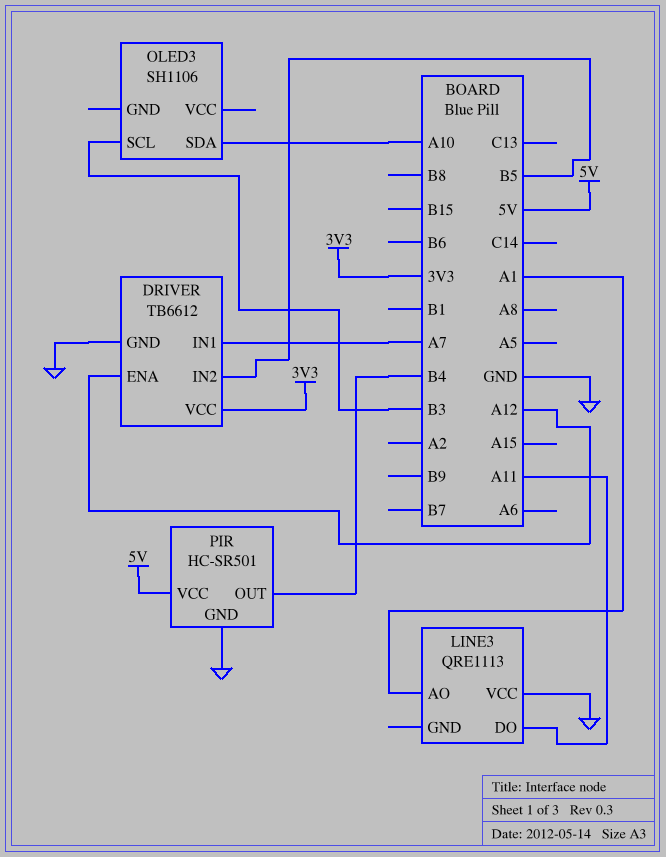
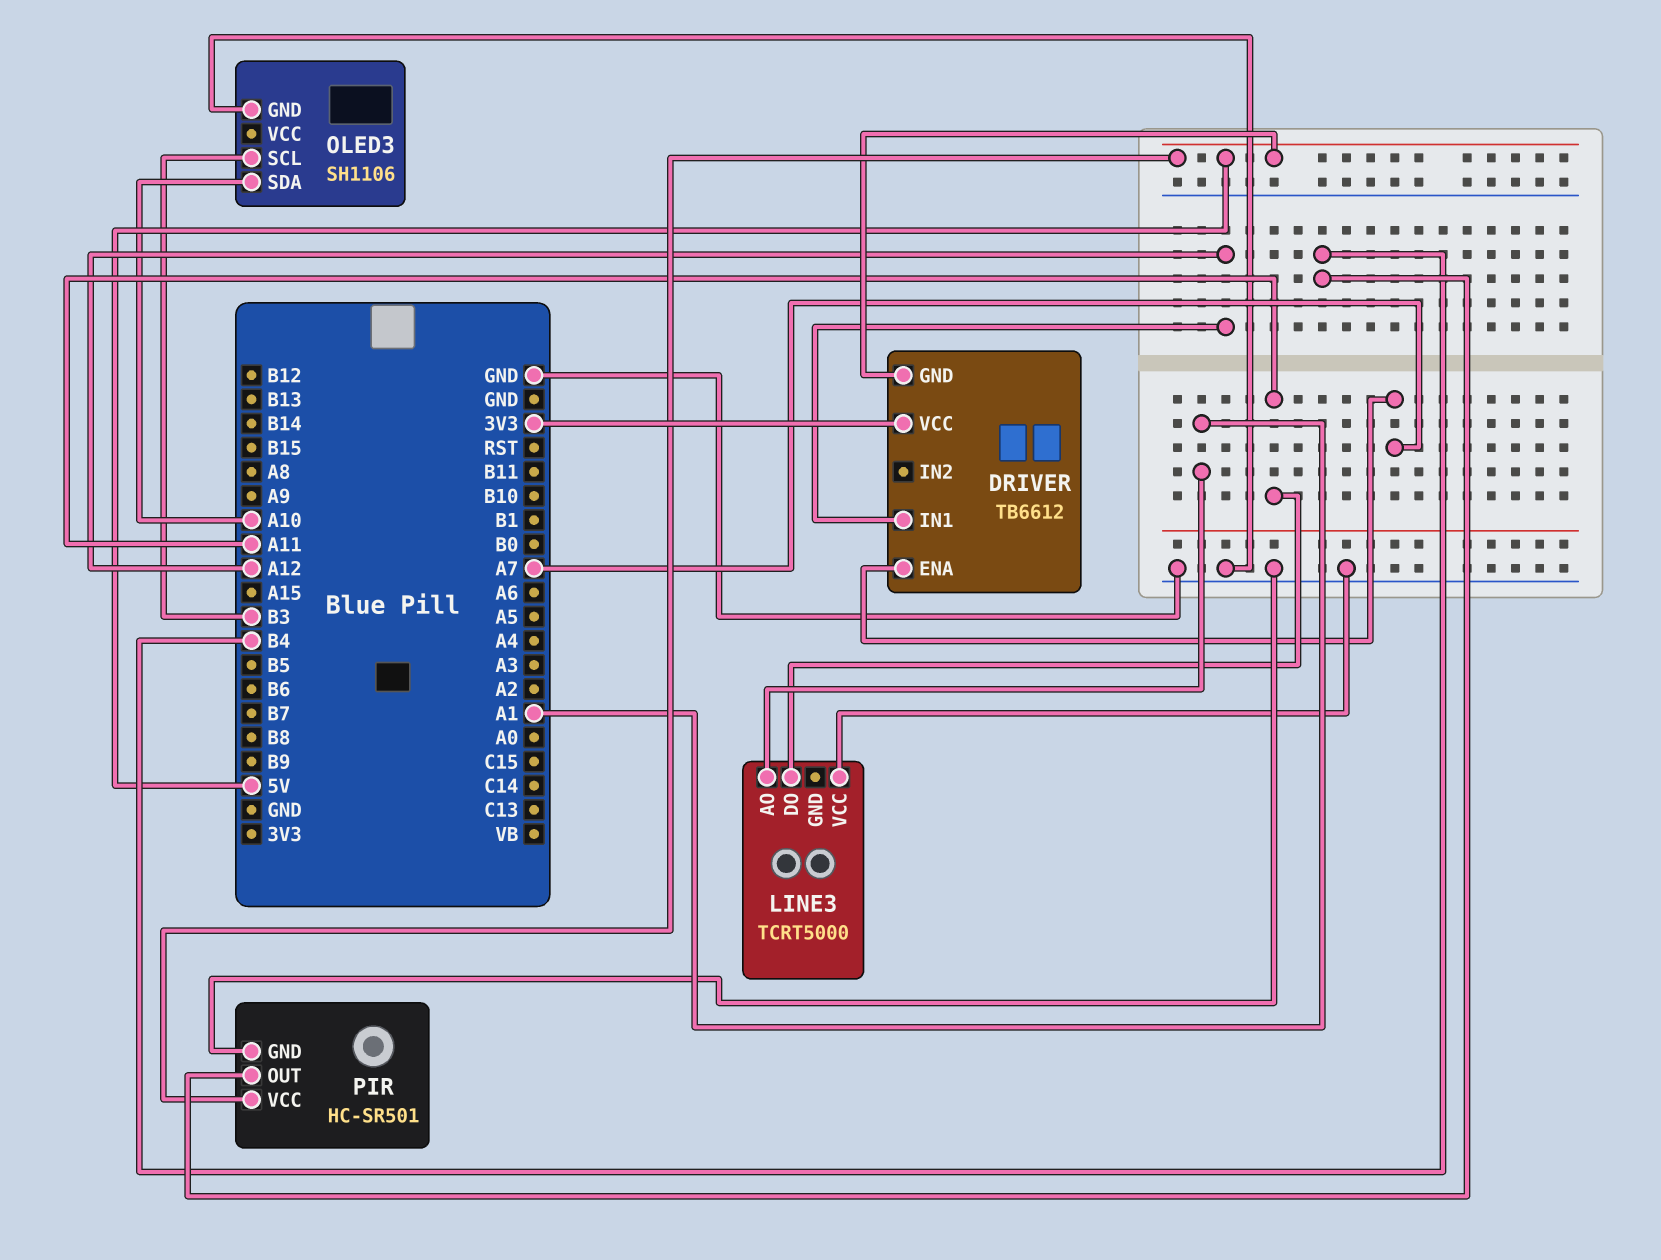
DRIVER pin ENA: A12 -> A7
DRIVER pin GND: GND -> 5V
DRIVER pin IN1: A7 -> A12
DRIVER pin IN2: B5 -> none
LINE3: QRE1113 -> TCRT5000
OLED3 pin GND: none -> GND

